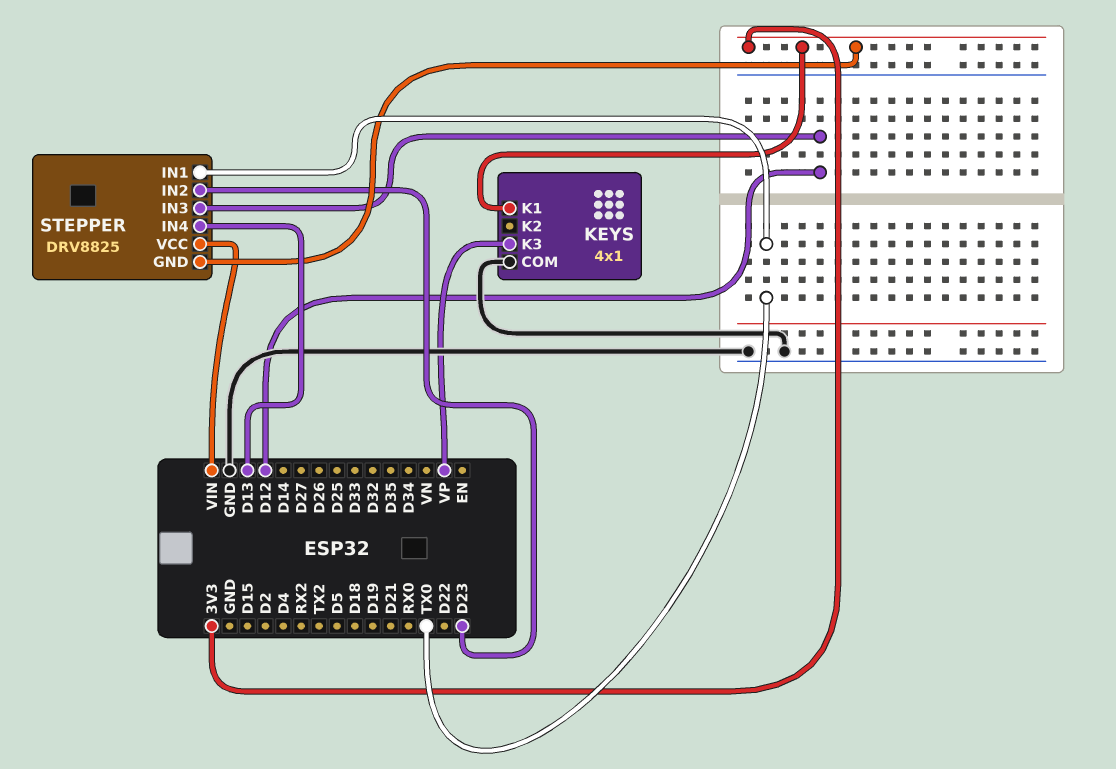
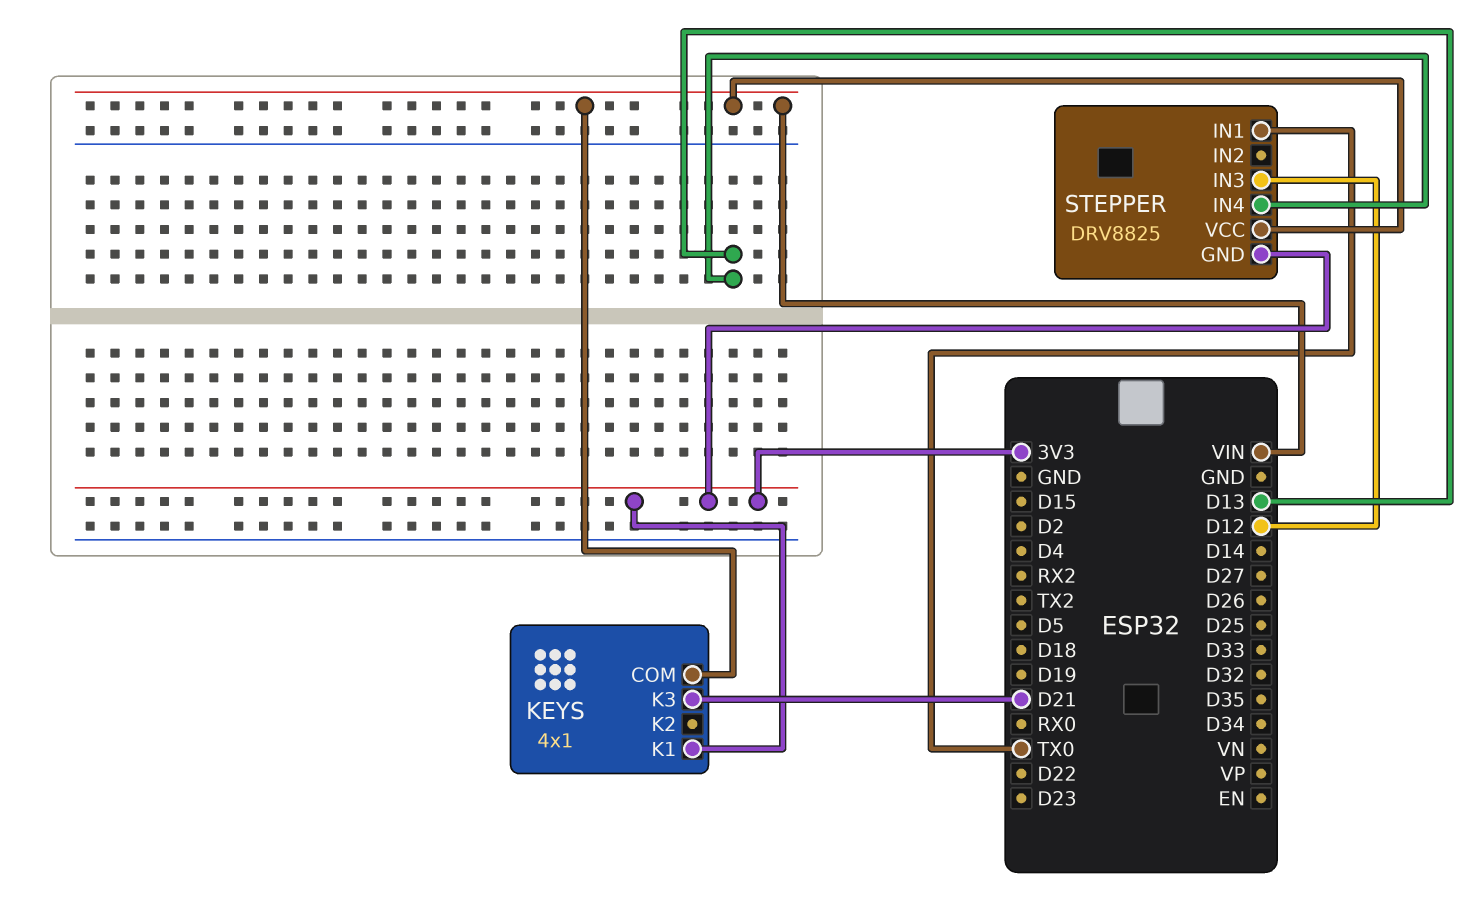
KEYS pin COM: GND -> VIN
KEYS pin K3: VP -> D21
STEPPER pin IN2: D23 -> none

